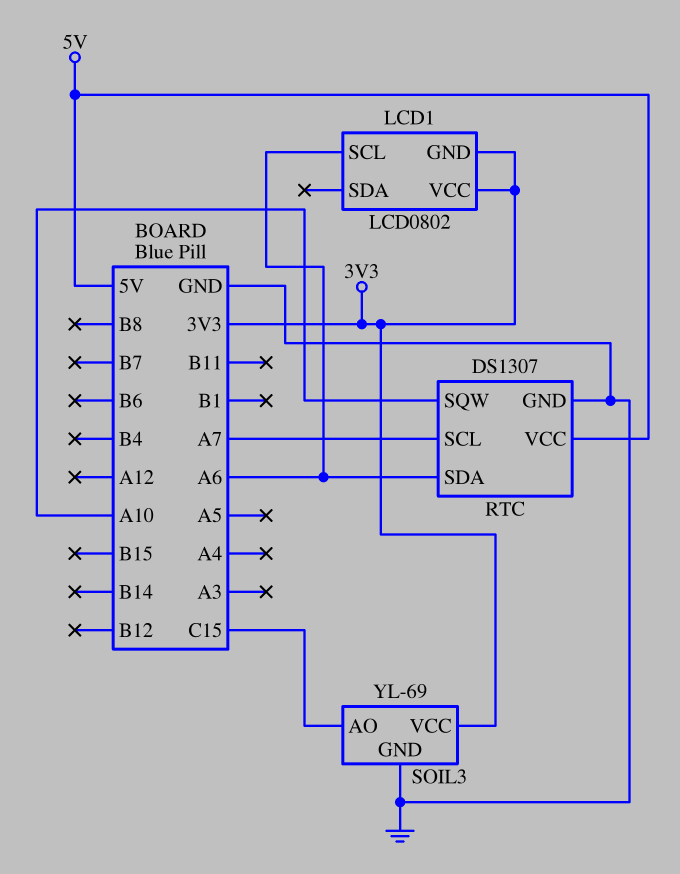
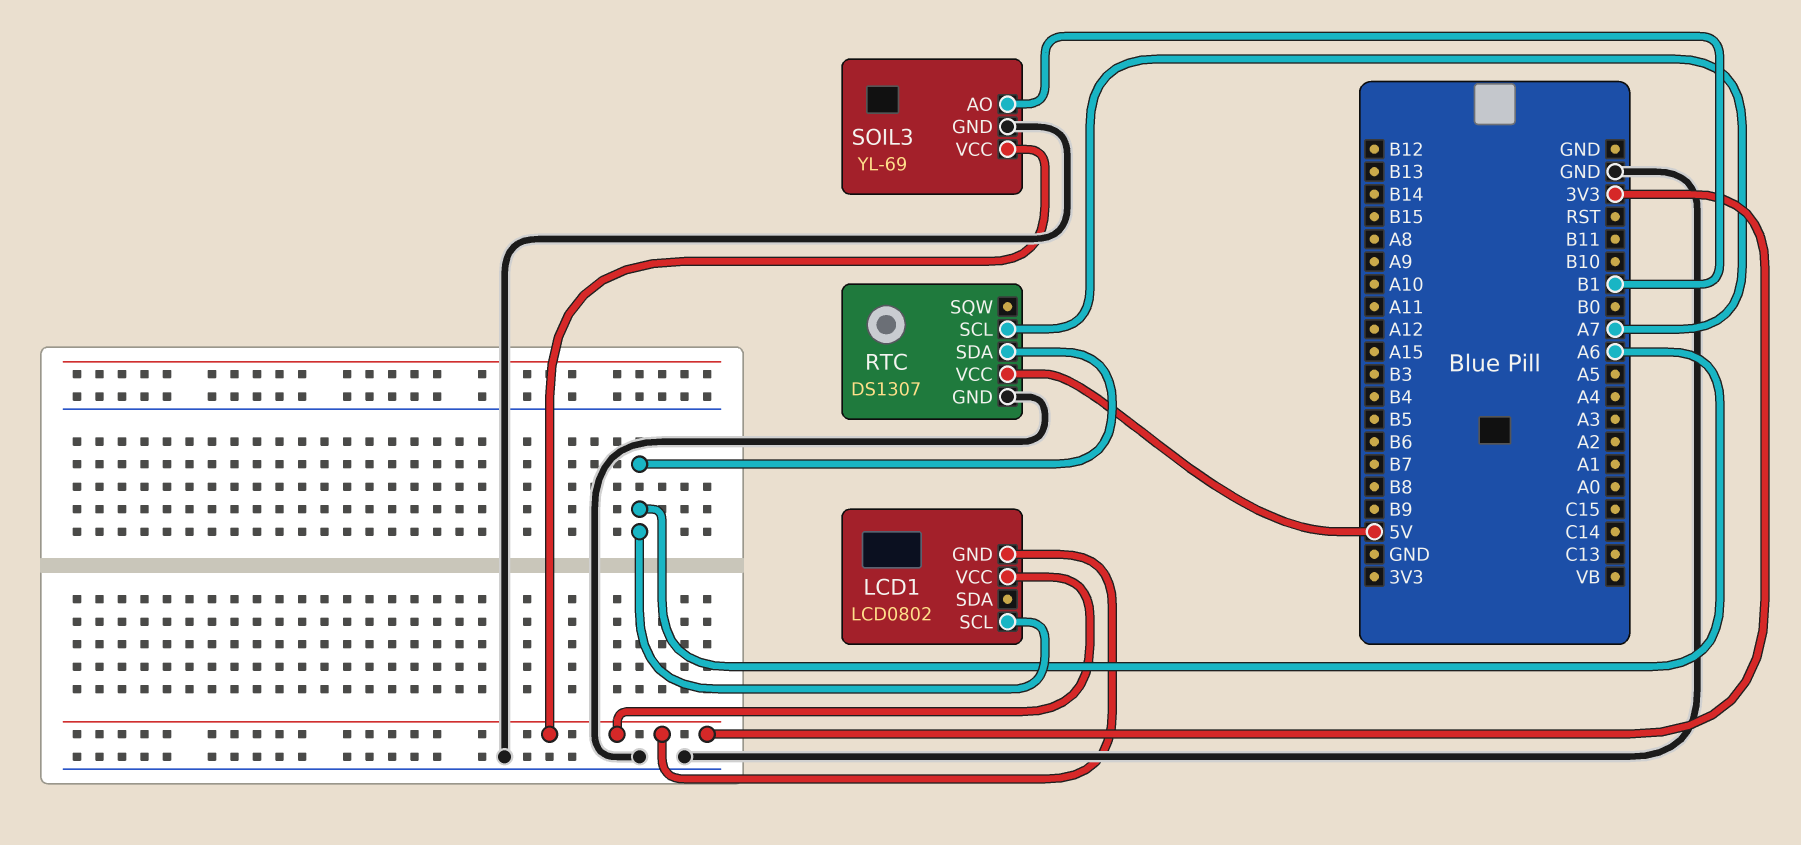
RTC pin SQW: A10 -> none
SOIL3 pin AO: C15 -> B1

